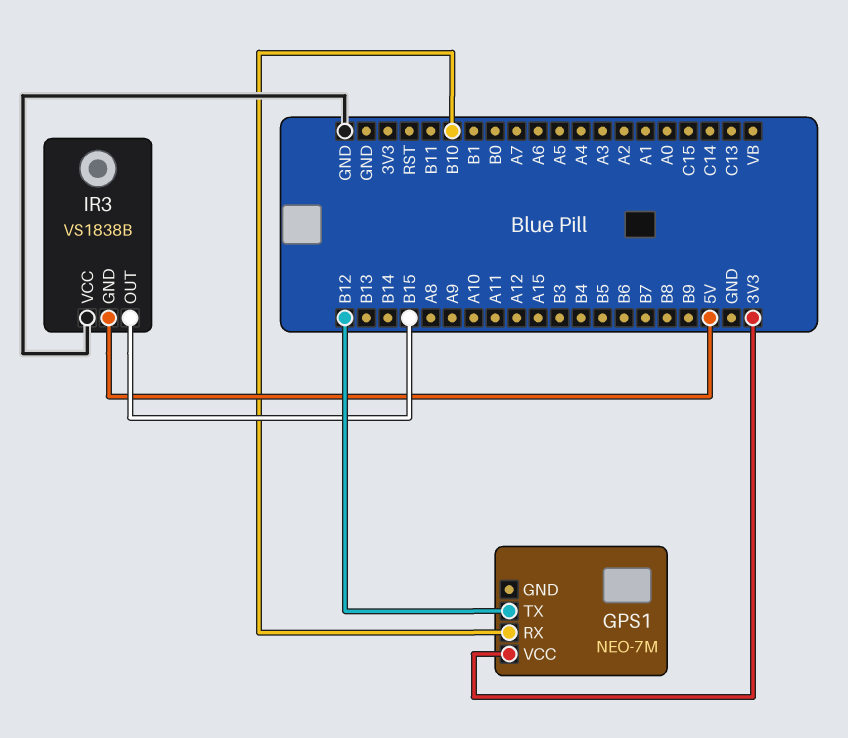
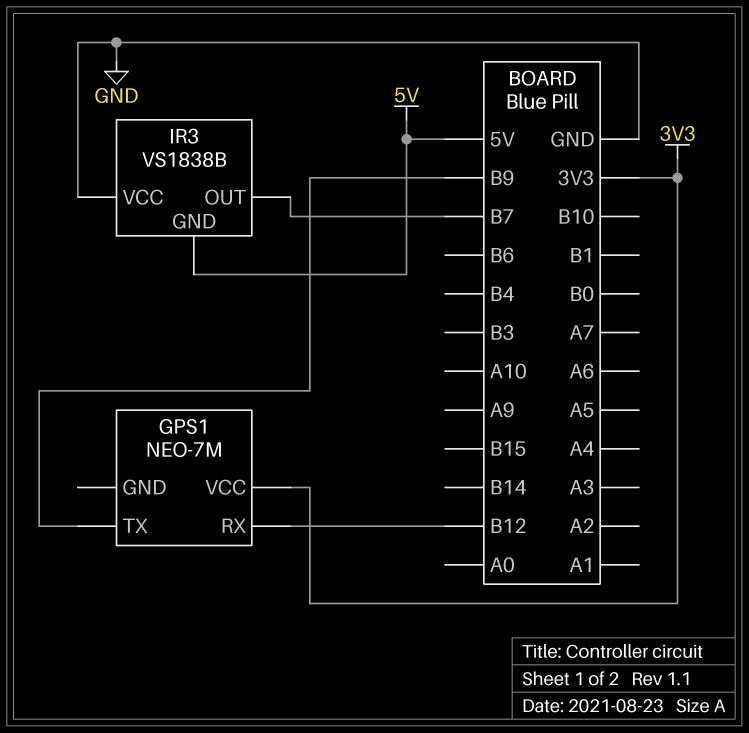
GPS1 pin RX: B10 -> B12
GPS1 pin TX: B12 -> B9
IR3 pin OUT: B15 -> B7

